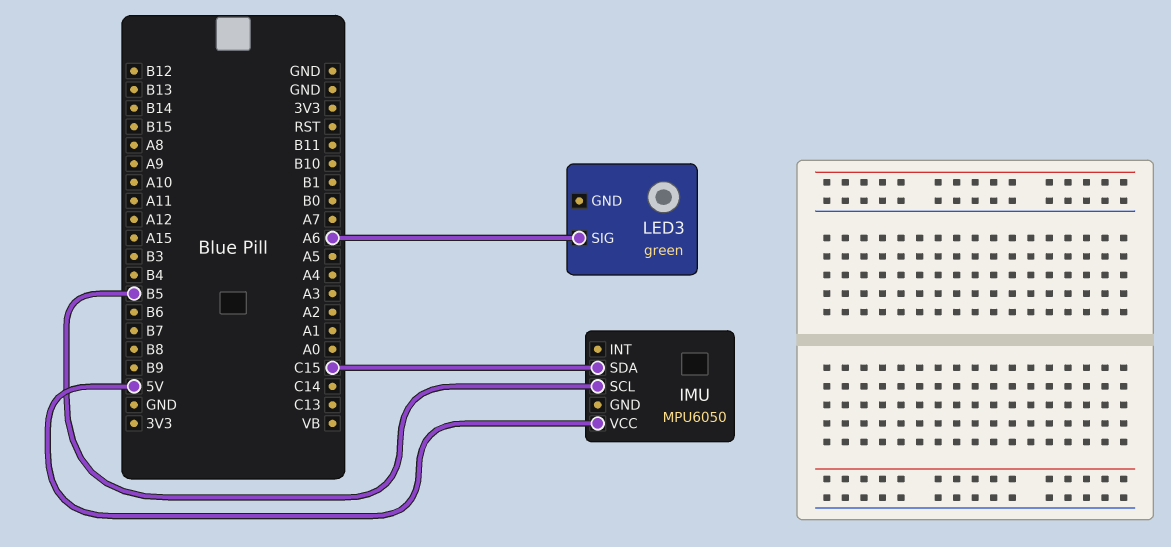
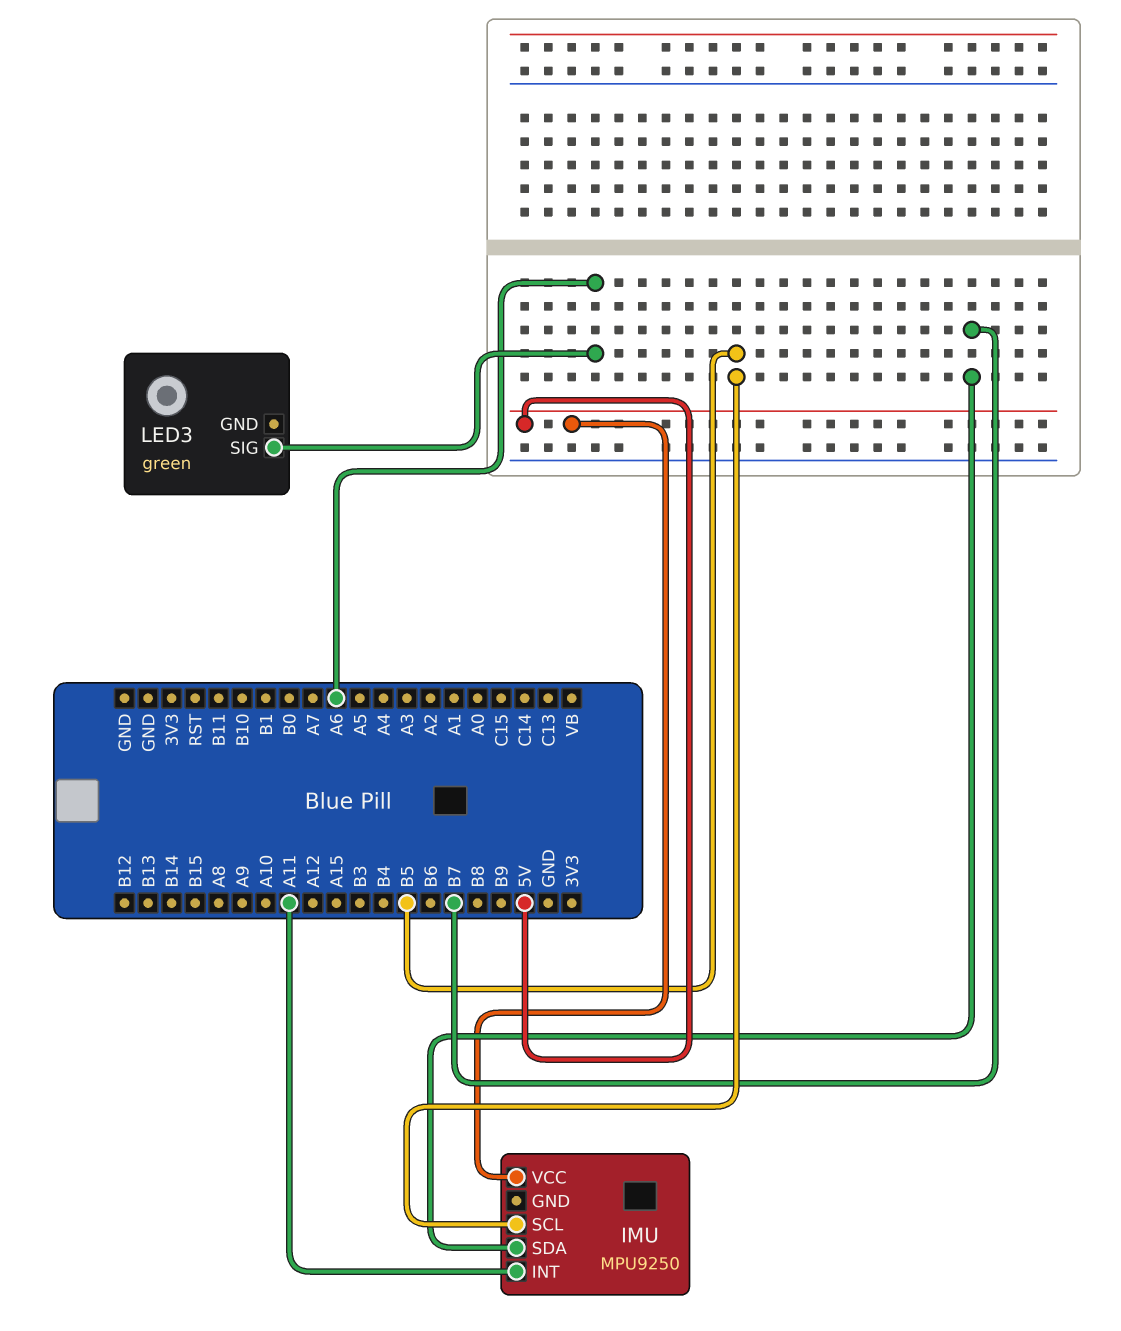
IMU: MPU6050 -> MPU9250
IMU pin INT: none -> A11
IMU pin SDA: C15 -> B7

